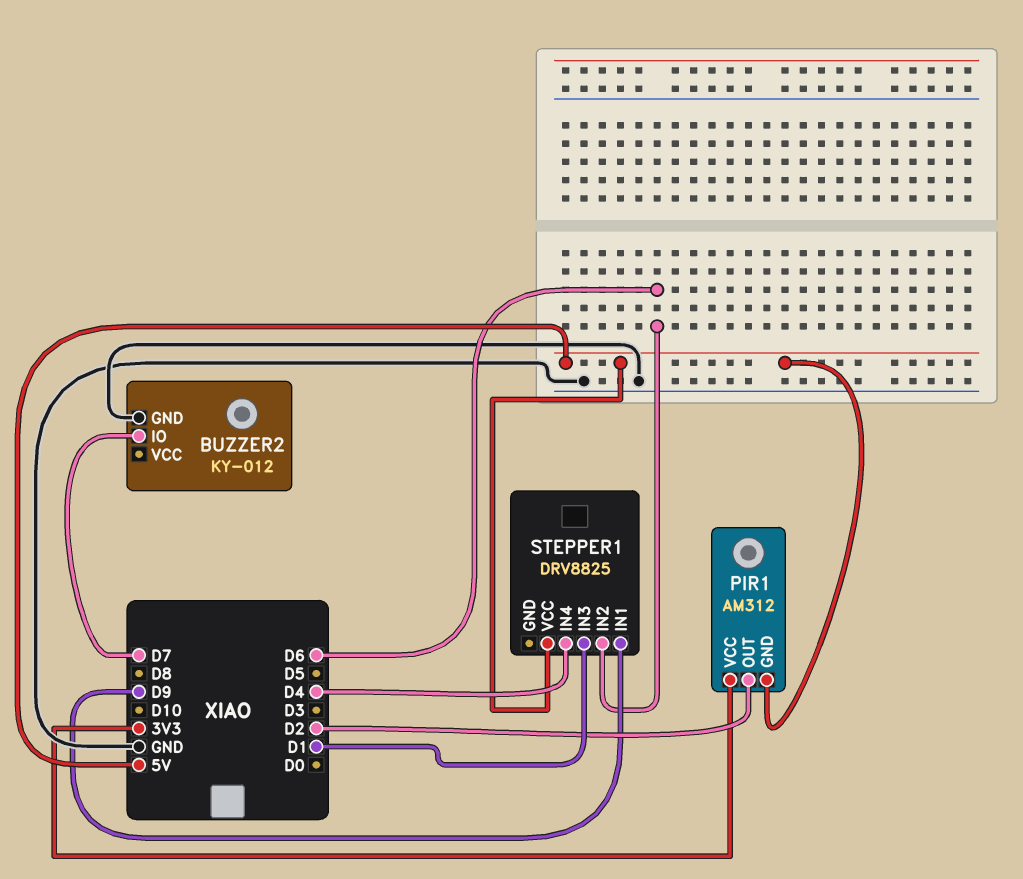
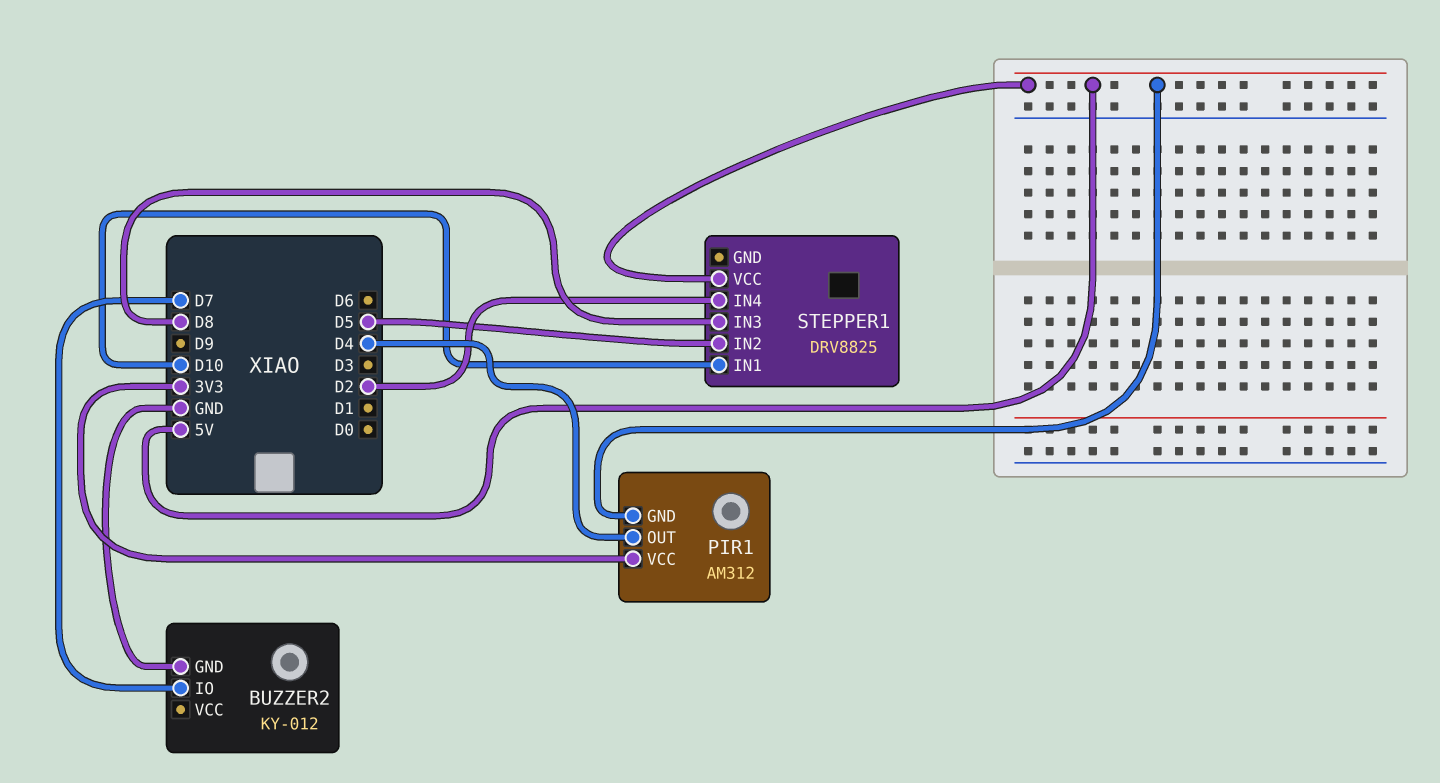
PIR1 pin OUT: D2 -> D4
STEPPER1 pin IN1: D9 -> D10
STEPPER1 pin IN2: D6 -> D5
STEPPER1 pin IN3: D1 -> D8
STEPPER1 pin IN4: D4 -> D2

